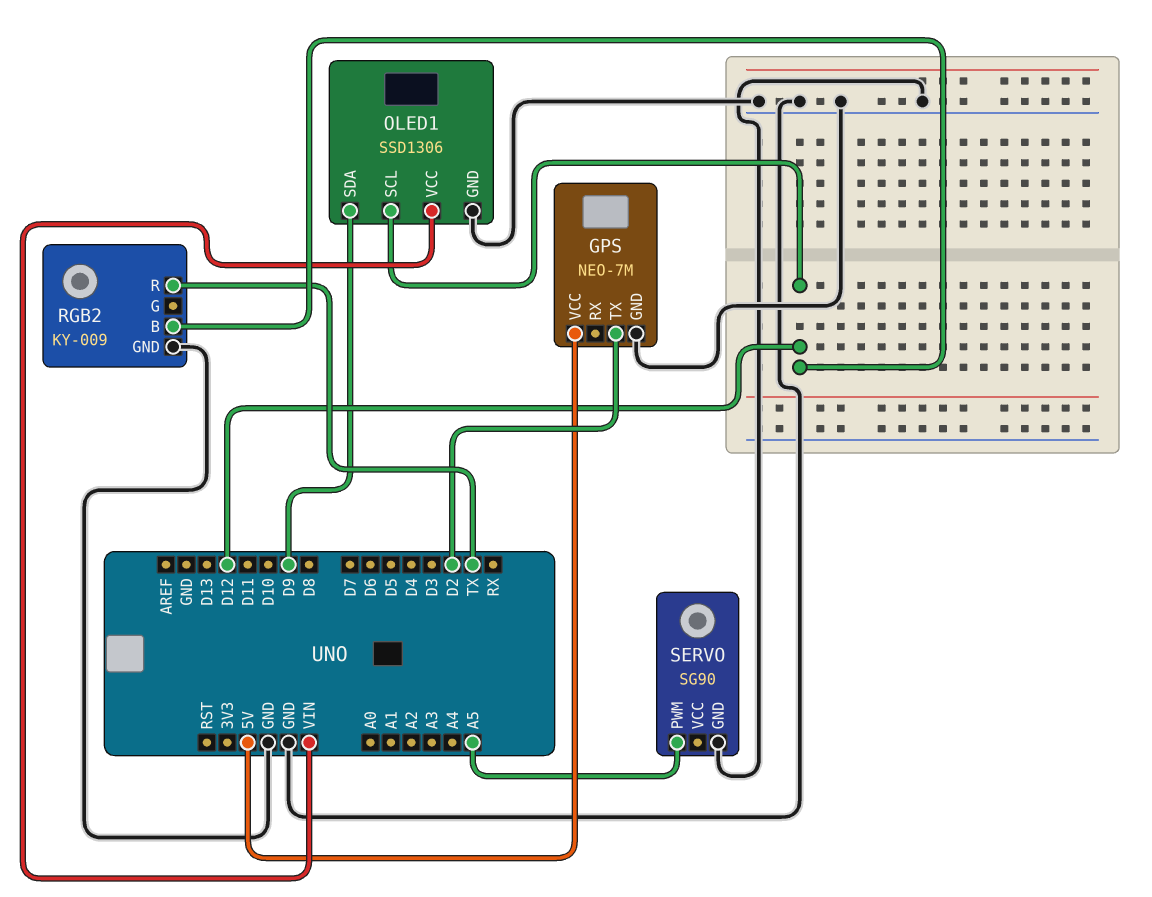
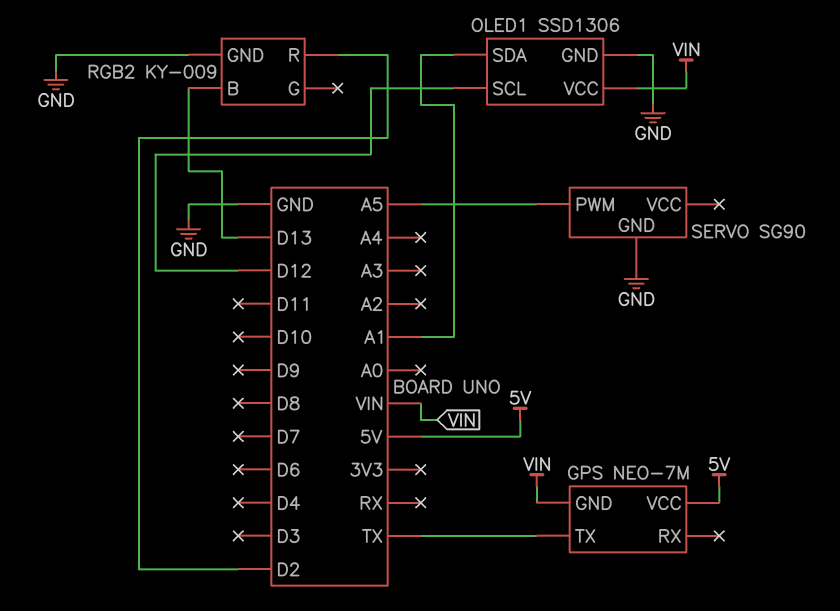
GPS pin GND: GND -> VIN
GPS pin TX: D2 -> TX
OLED1 pin SDA: D9 -> A1
RGB2 pin B: D12 -> D13
RGB2 pin R: TX -> D2

